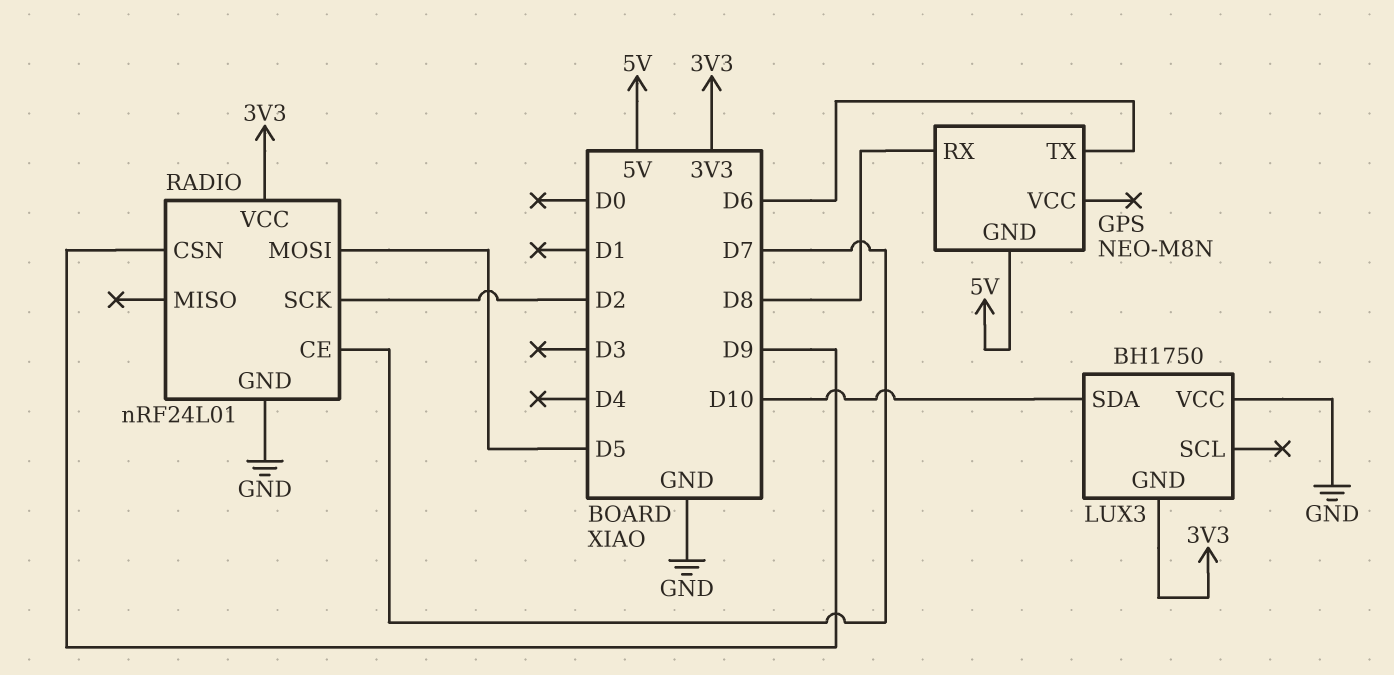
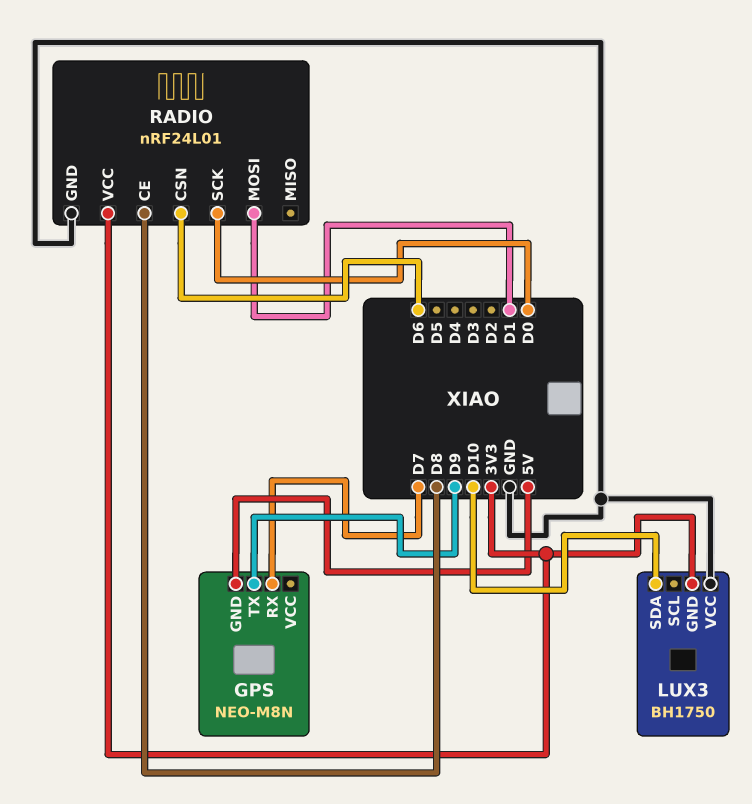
GPS pin RX: D8 -> D7
GPS pin TX: D6 -> D9
RADIO pin CE: D7 -> D8
RADIO pin CSN: D9 -> D6
RADIO pin MOSI: D5 -> D1
RADIO pin SCK: D2 -> D0

